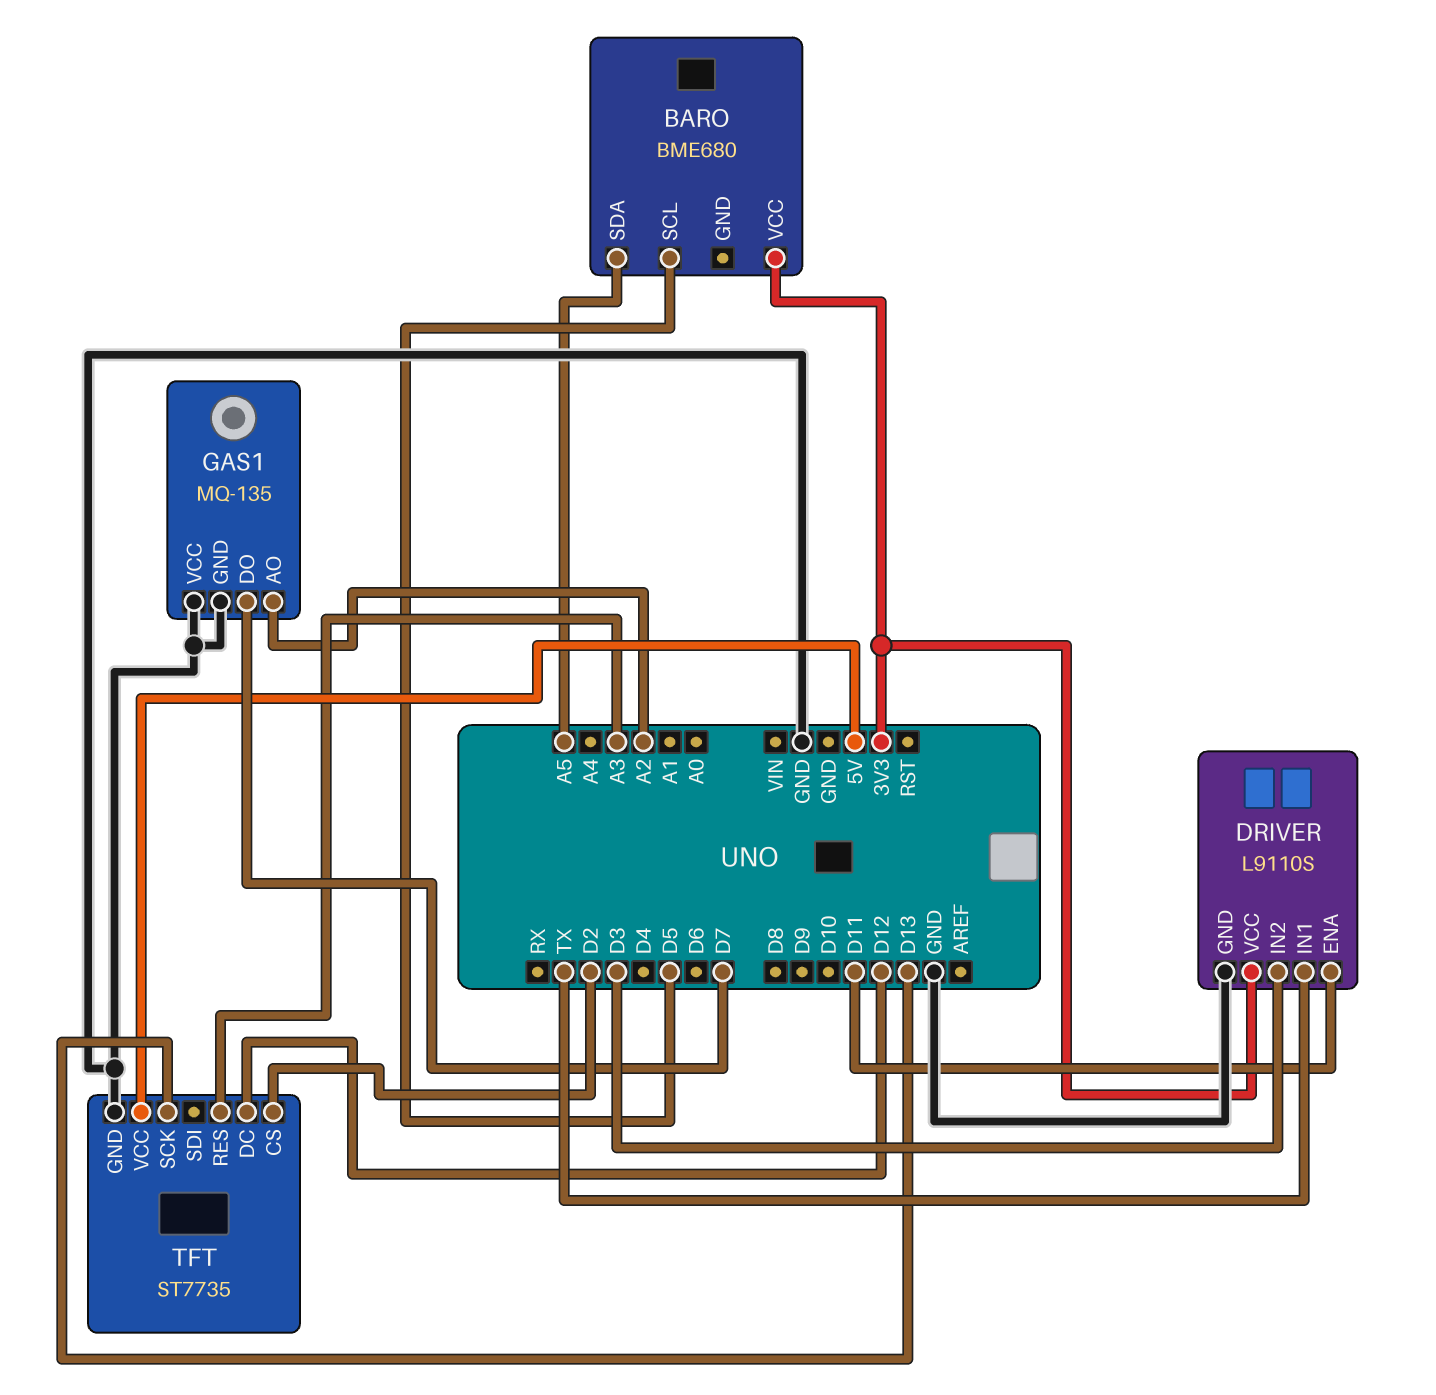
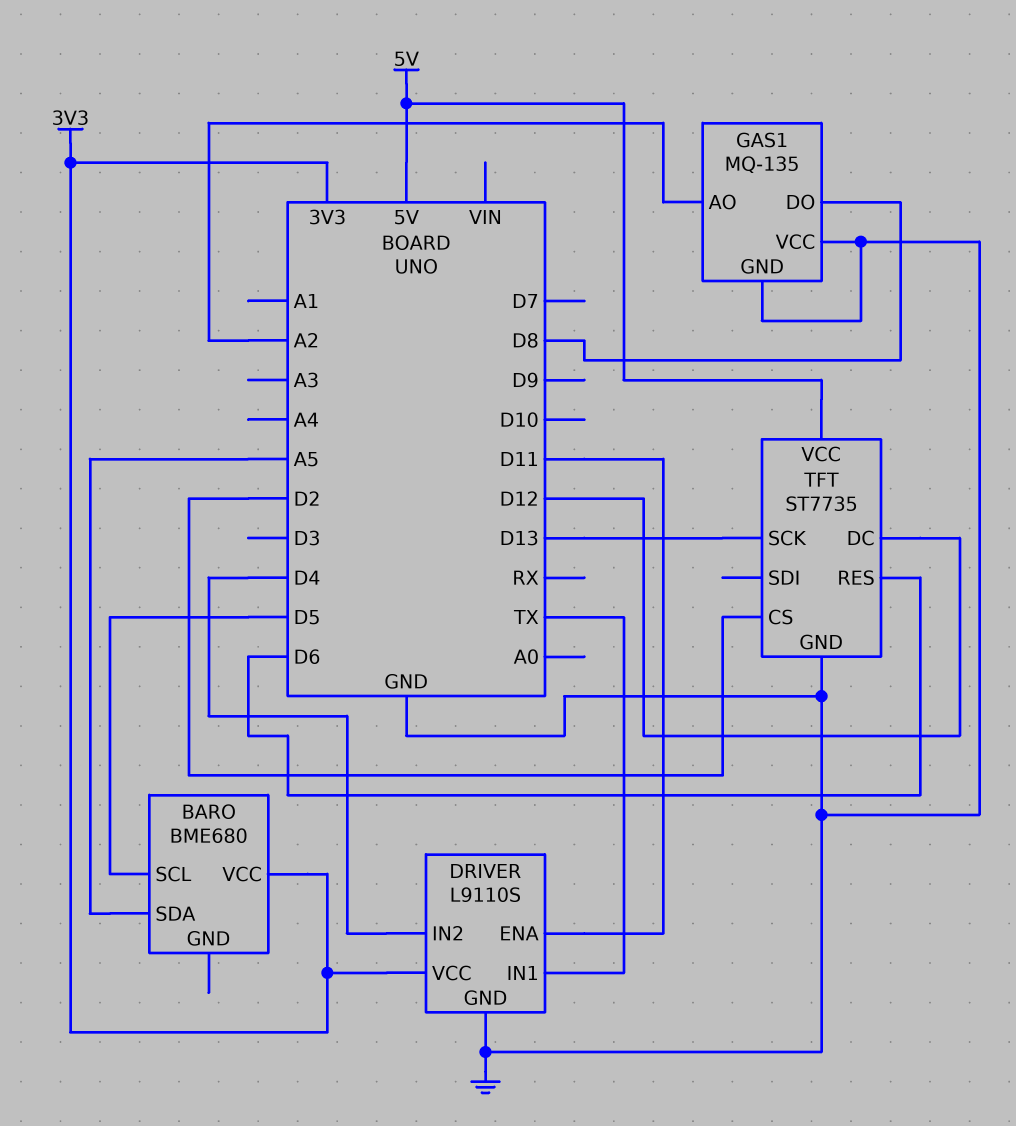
DRIVER pin IN2: D3 -> D4
GAS1 pin DO: D7 -> D8
TFT pin RES: A3 -> D6

